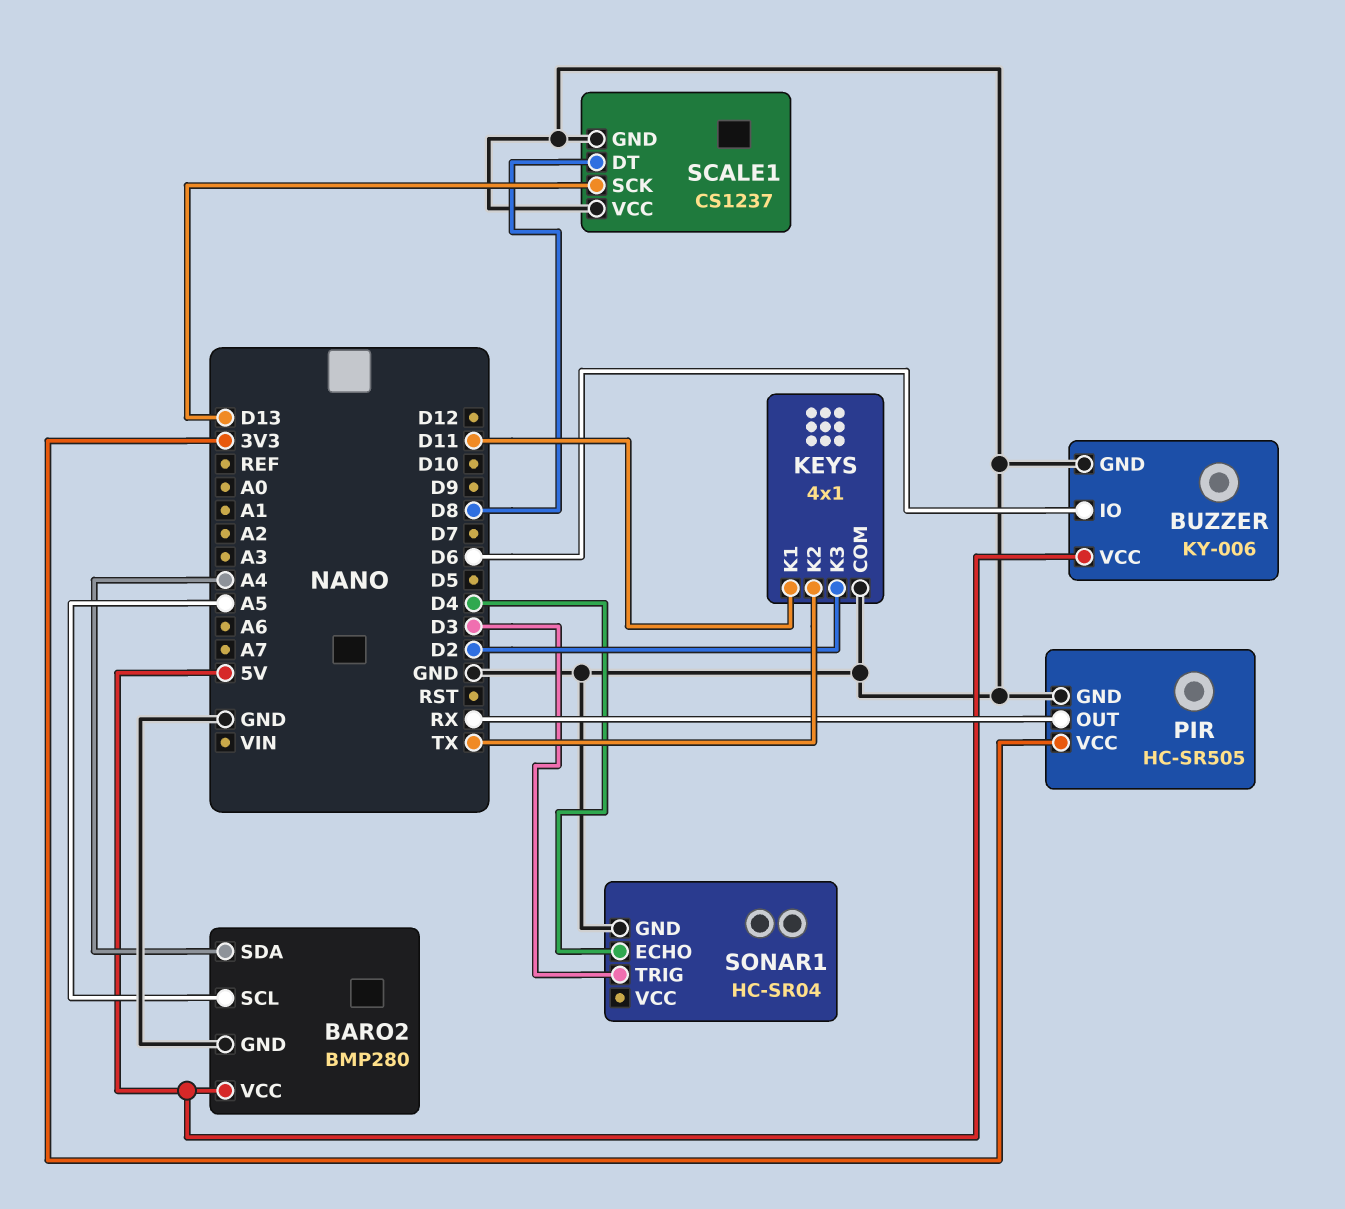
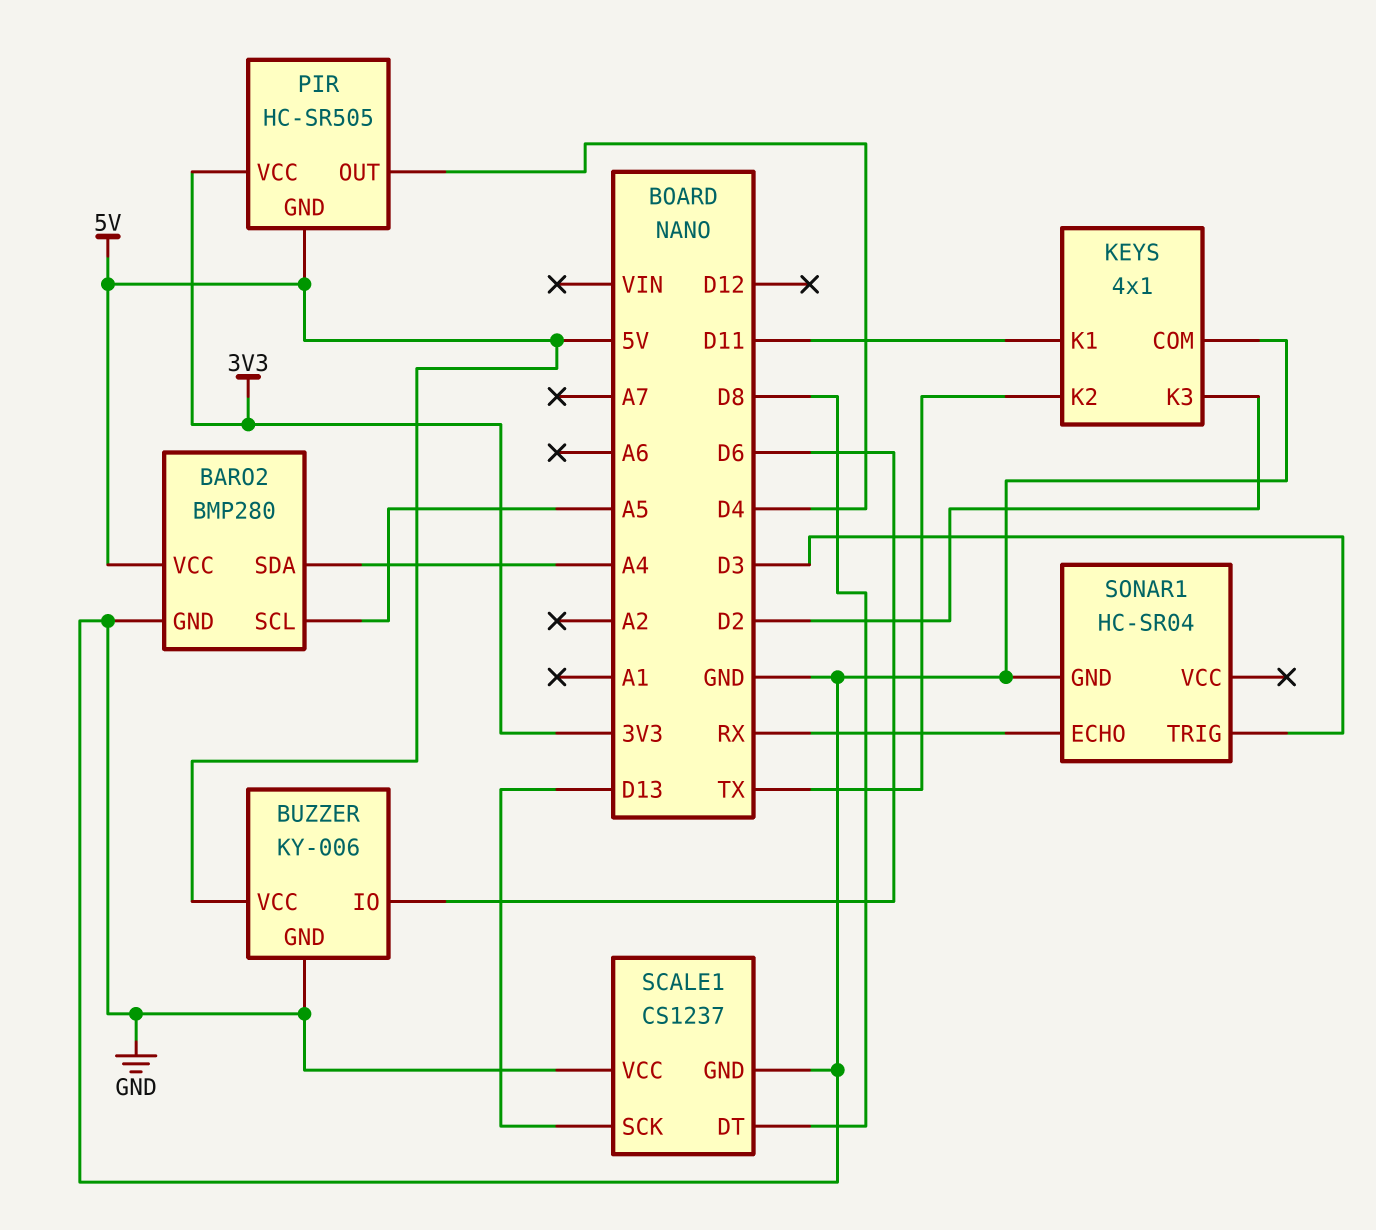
PIR pin GND: GND -> 5V
PIR pin OUT: RX -> D4
SONAR1 pin ECHO: D4 -> RX

